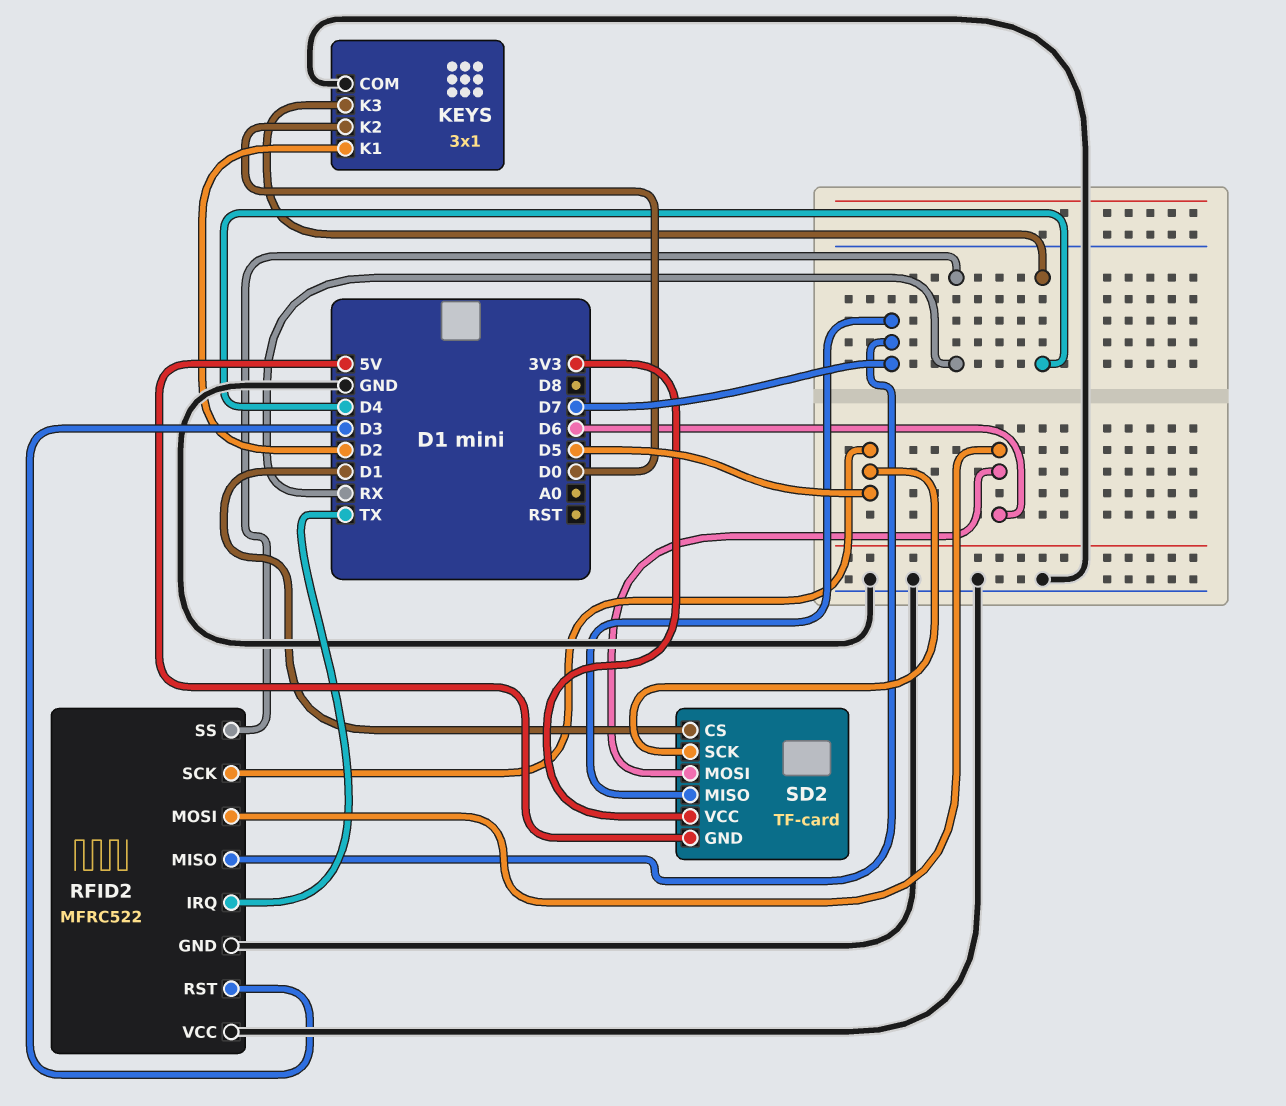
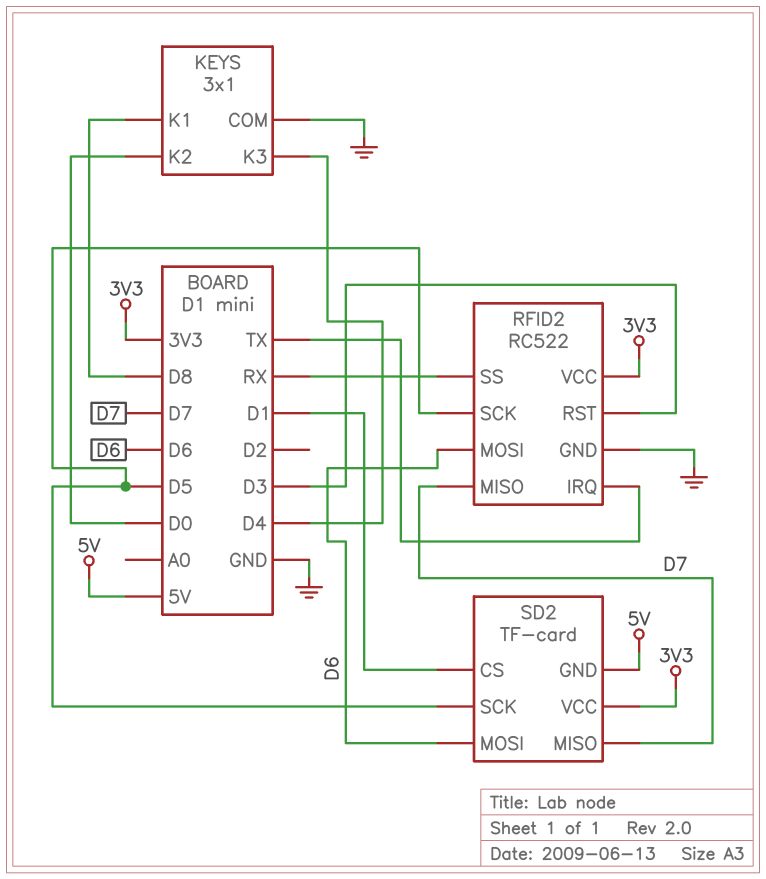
KEYS pin K1: D2 -> D8
RFID2: MFRC522 -> RC522
RFID2 pin VCC: GND -> 3V3

